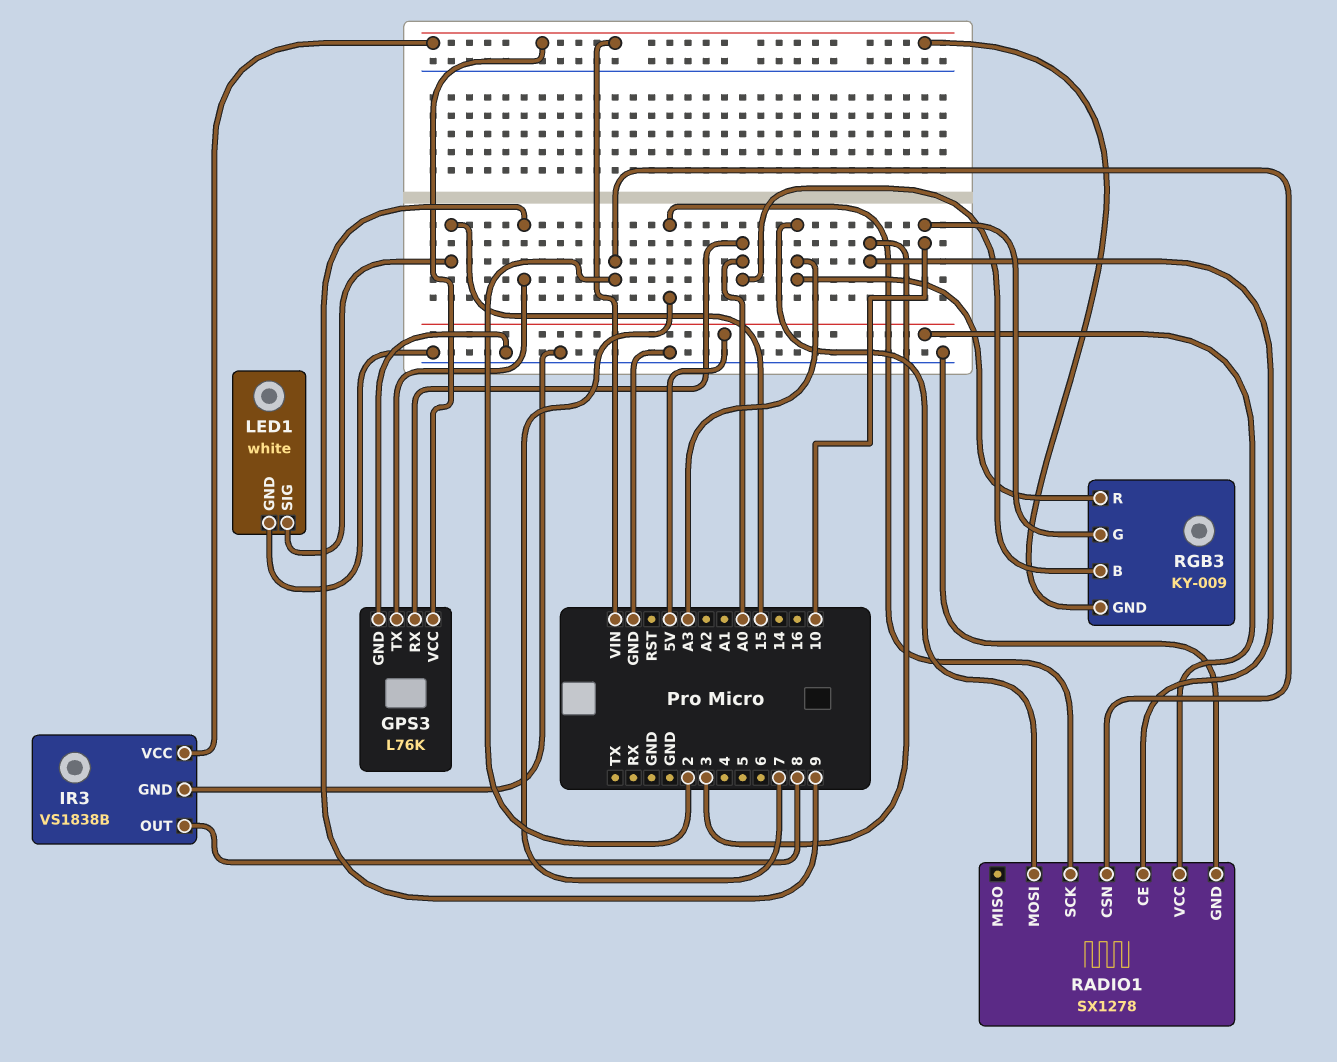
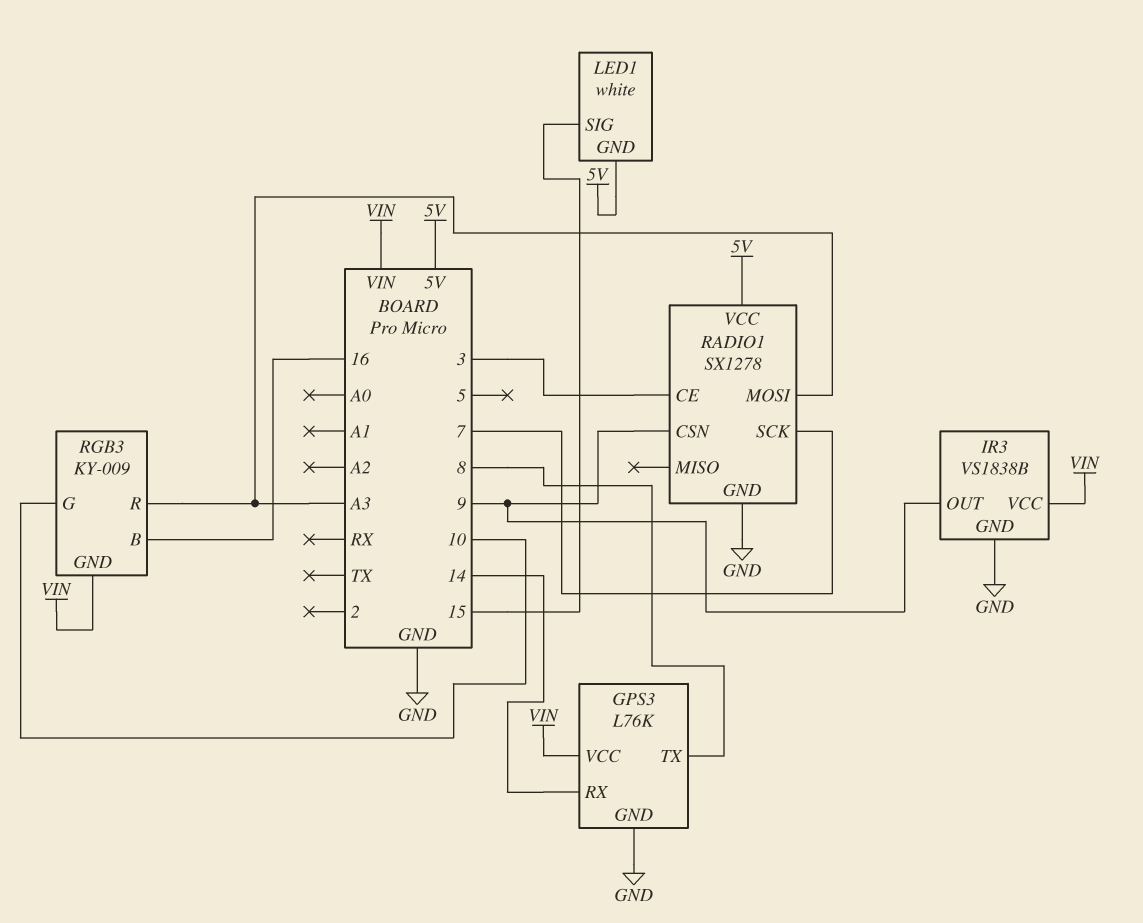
GPS3 pin RX: A0 -> 14
GPS3 pin TX: 9 -> 8
IR3 pin OUT: 8 -> 9
LED1 pin GND: GND -> 5V
RADIO1 pin CSN: 2 -> 9
RGB3 pin B: A0 -> 16

